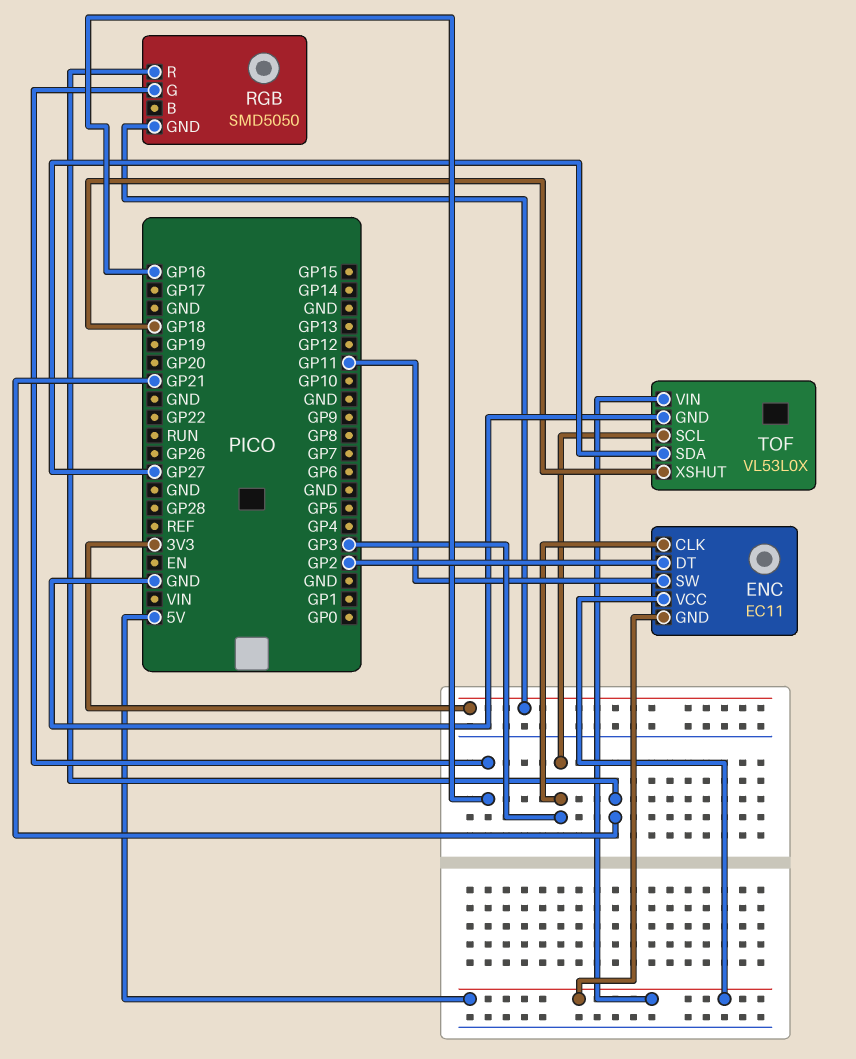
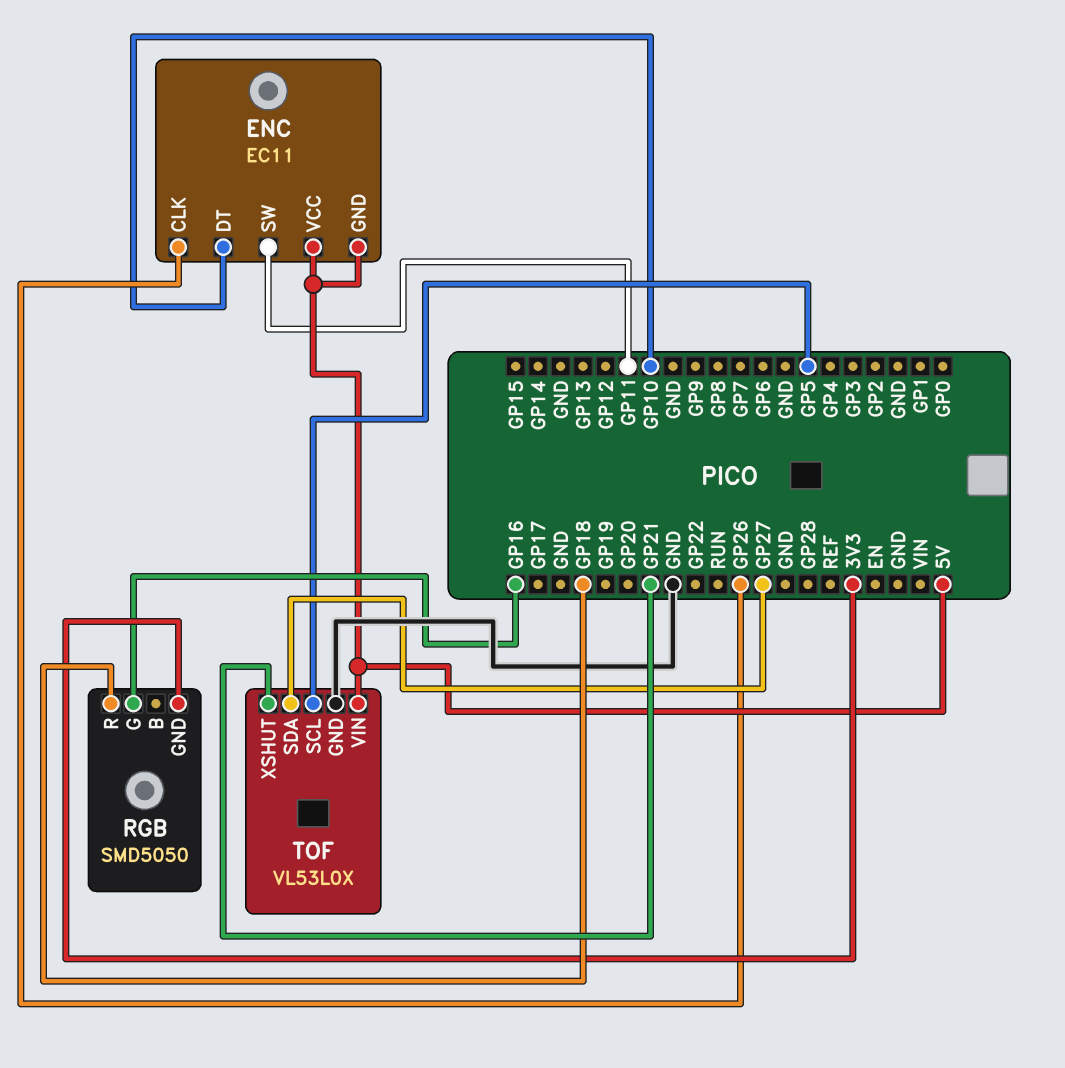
ENC pin CLK: GP3 -> GP26
ENC pin DT: GP2 -> GP10
RGB pin R: GP21 -> GP18
TOF pin SCL: GP3 -> GP5
TOF pin XSHUT: GP18 -> GP21

